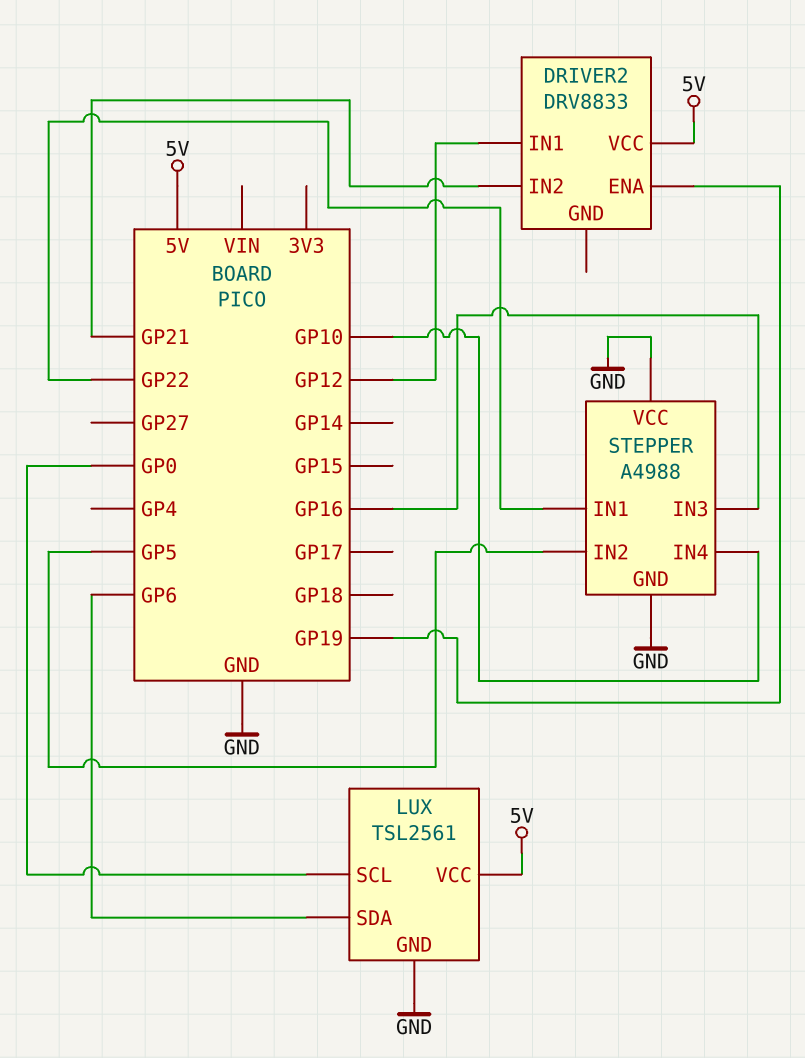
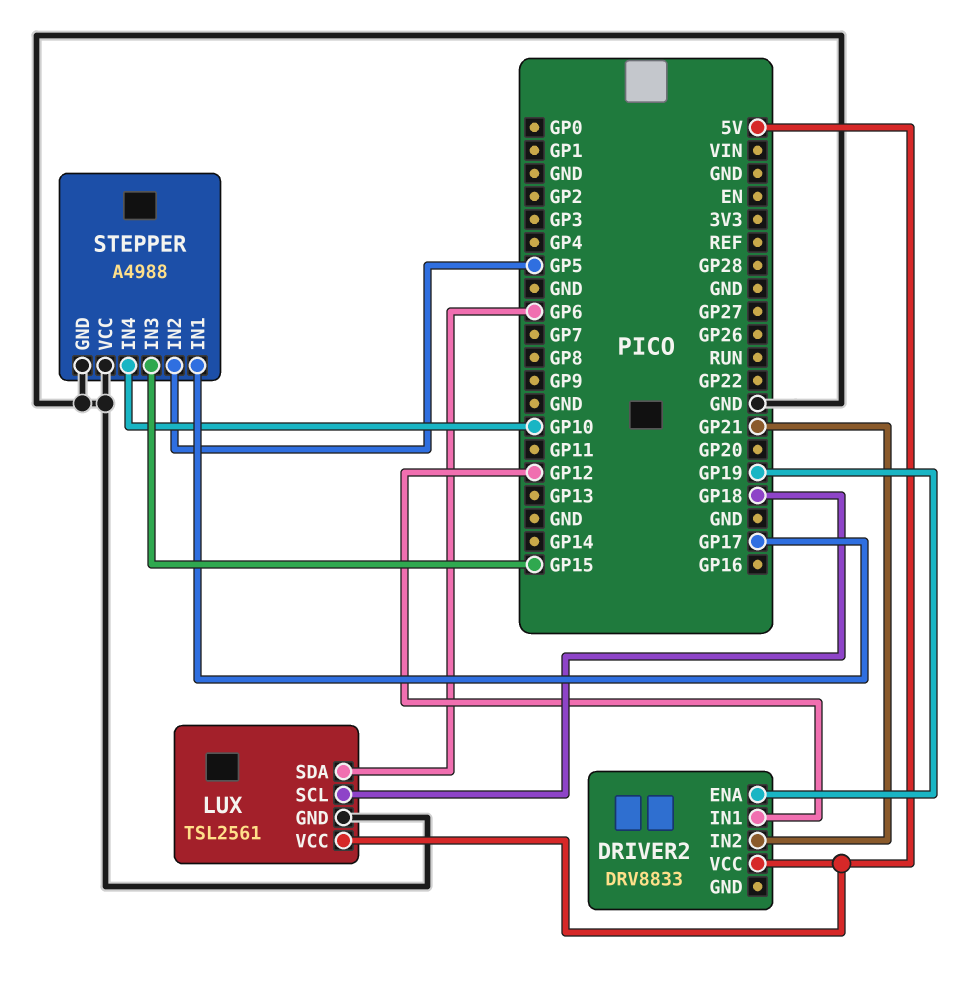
LUX pin SCL: GP0 -> GP18
STEPPER pin IN1: GP22 -> GP17
STEPPER pin IN3: GP16 -> GP15

